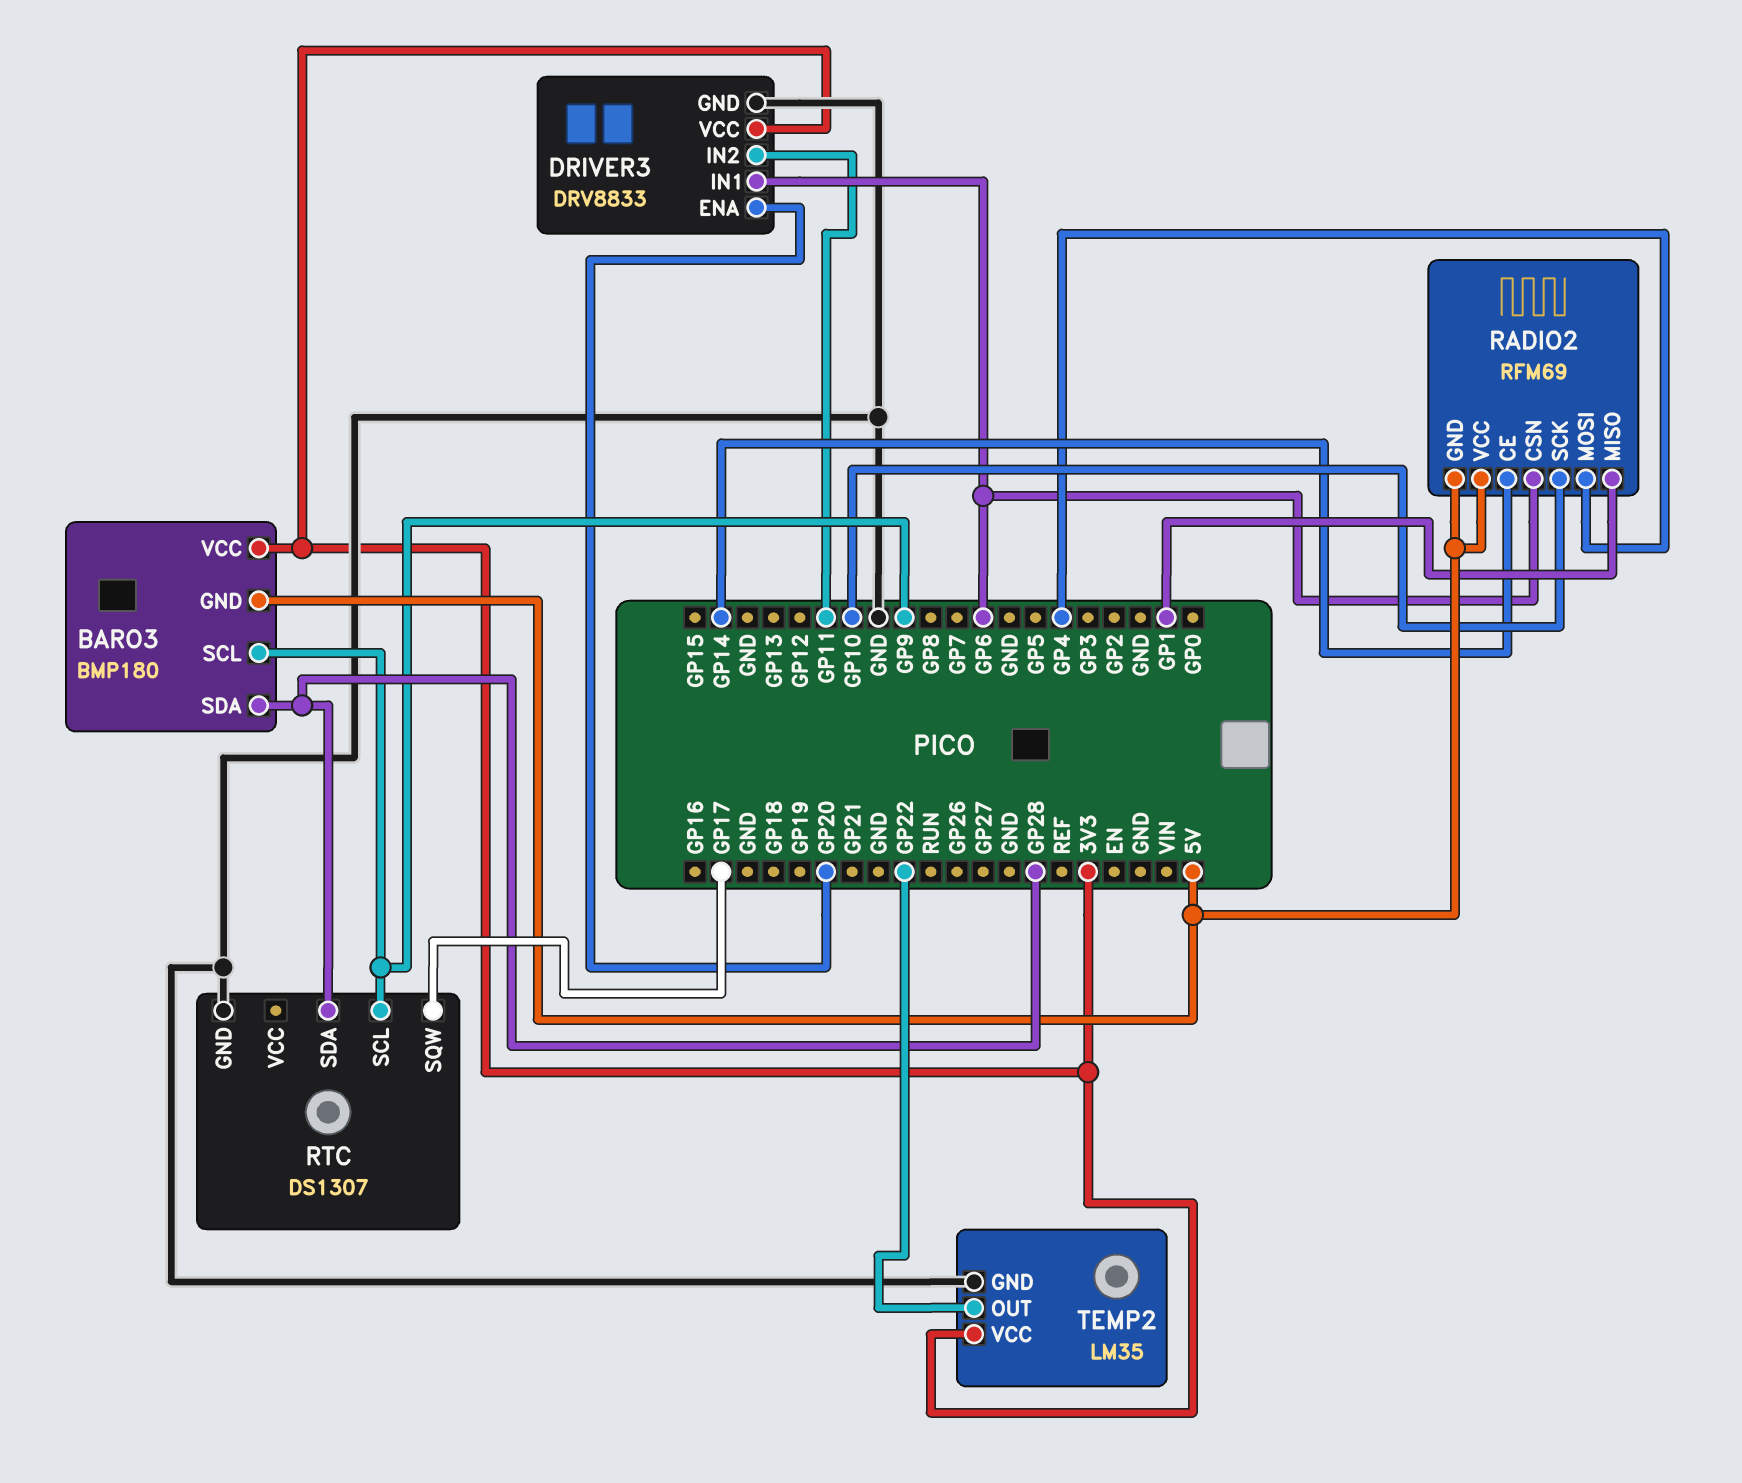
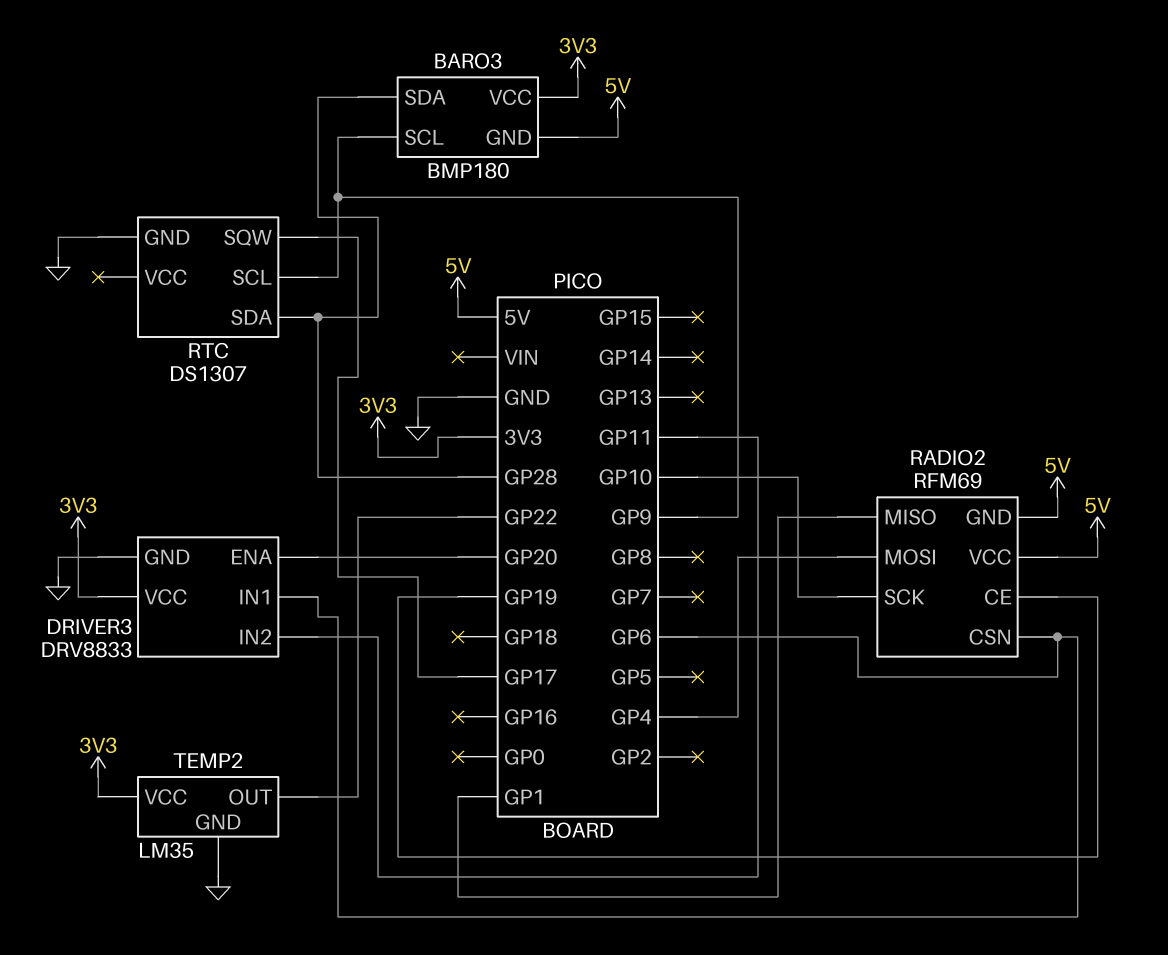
RADIO2 pin CE: GP14 -> GP19

